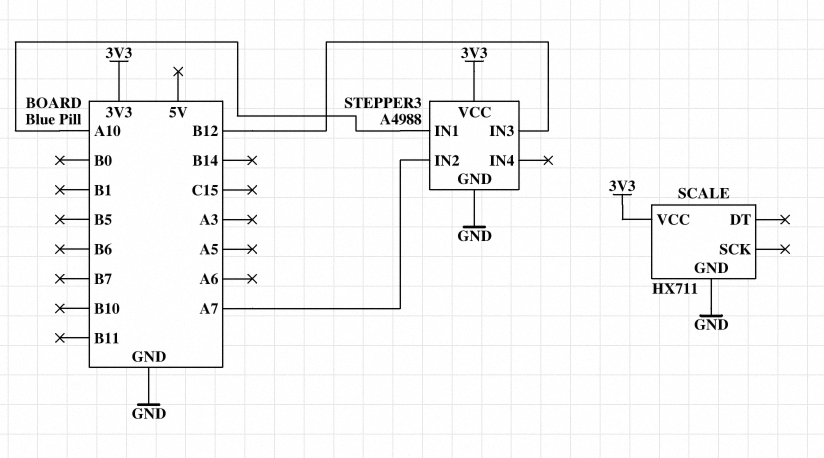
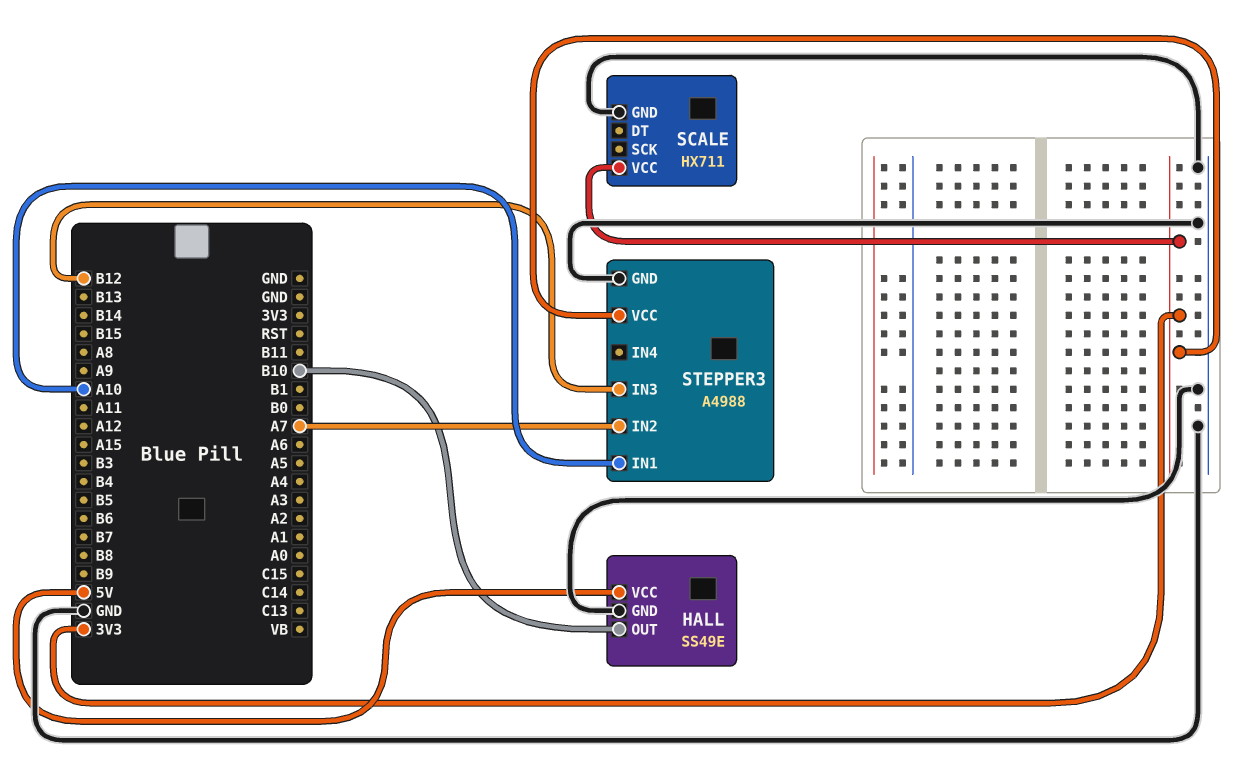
HALL: none -> SS49E
HALL pin GND: none -> GND
HALL pin OUT: none -> B10
HALL pin VCC: none -> 5V

